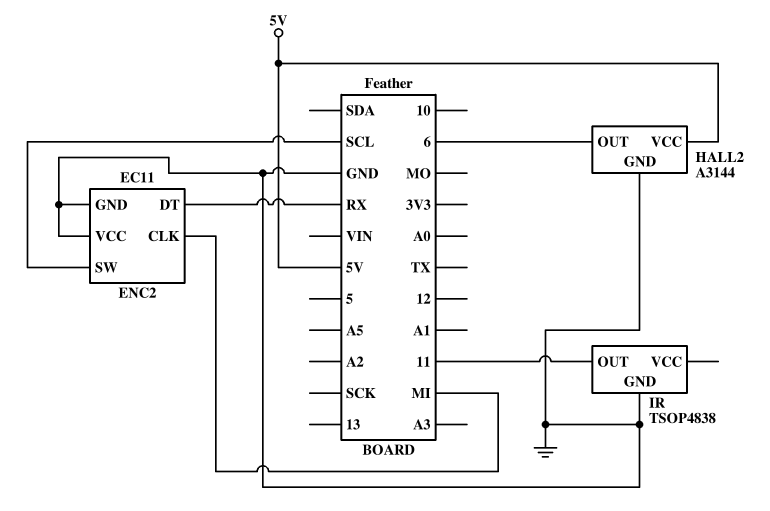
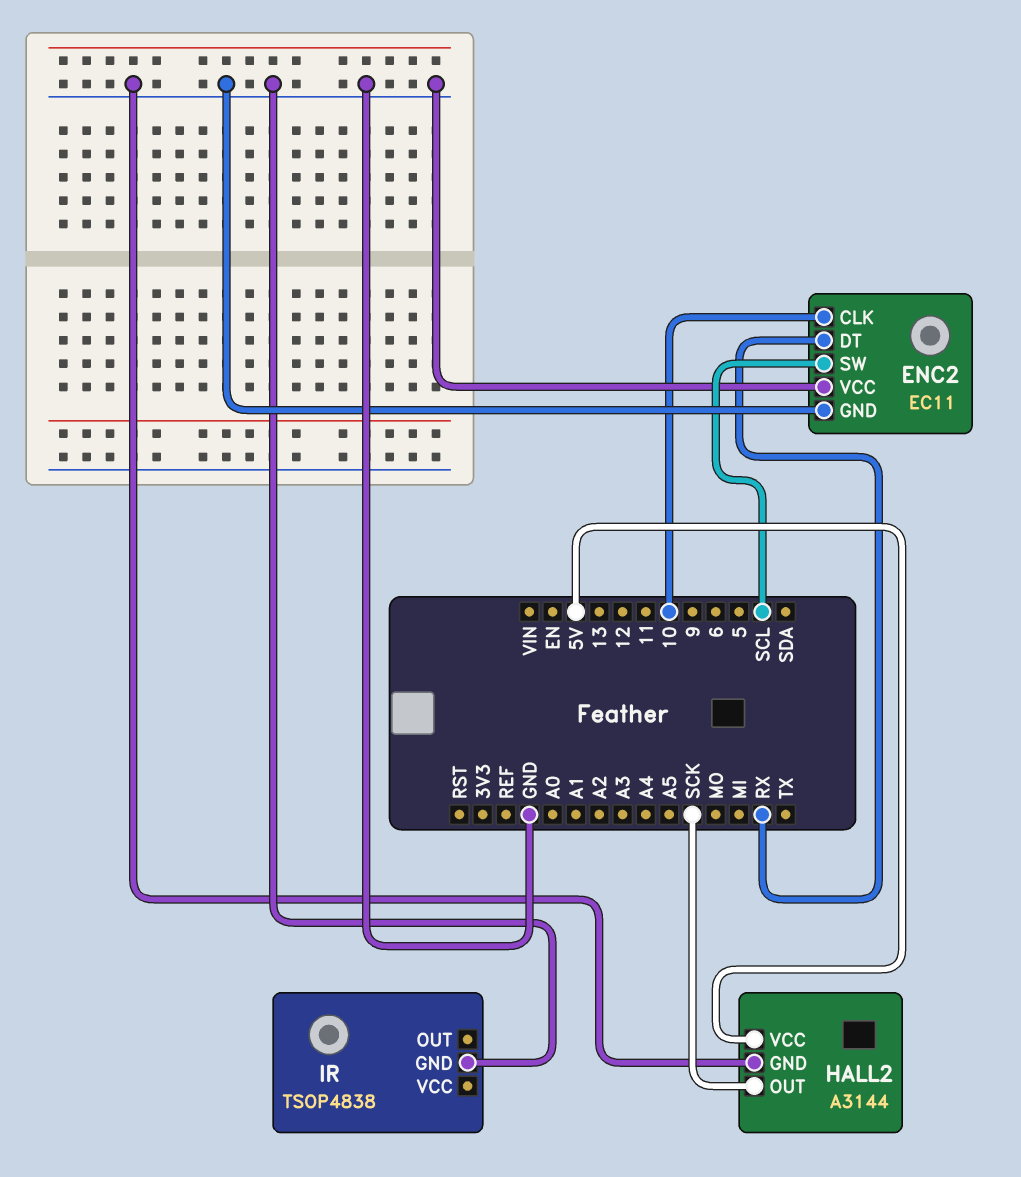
ENC2 pin CLK: MI -> 10
HALL2 pin OUT: 6 -> SCK
IR pin OUT: 11 -> none

